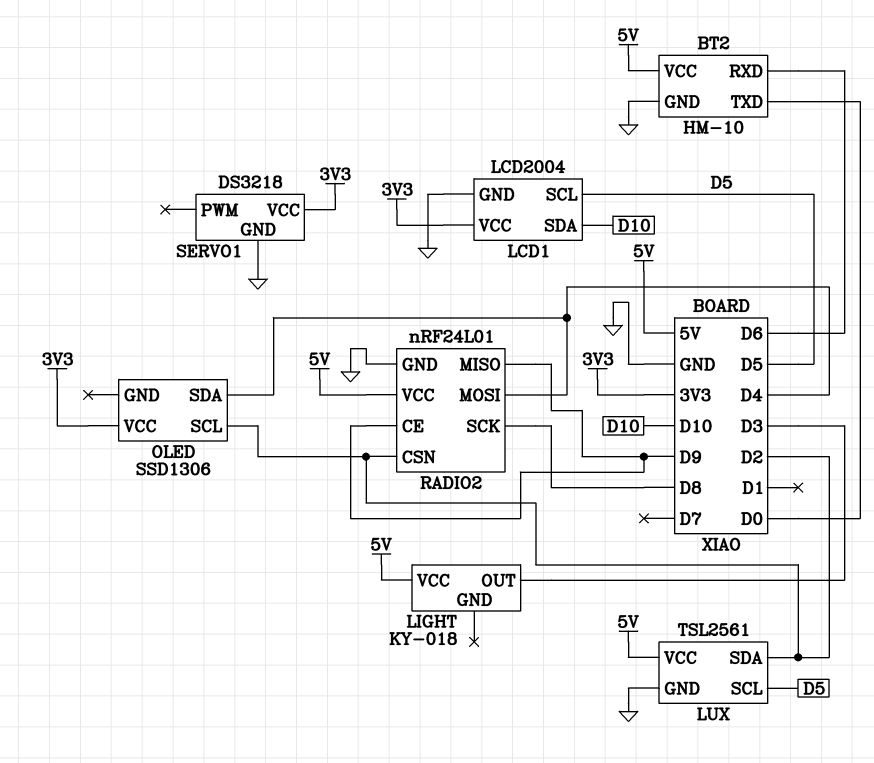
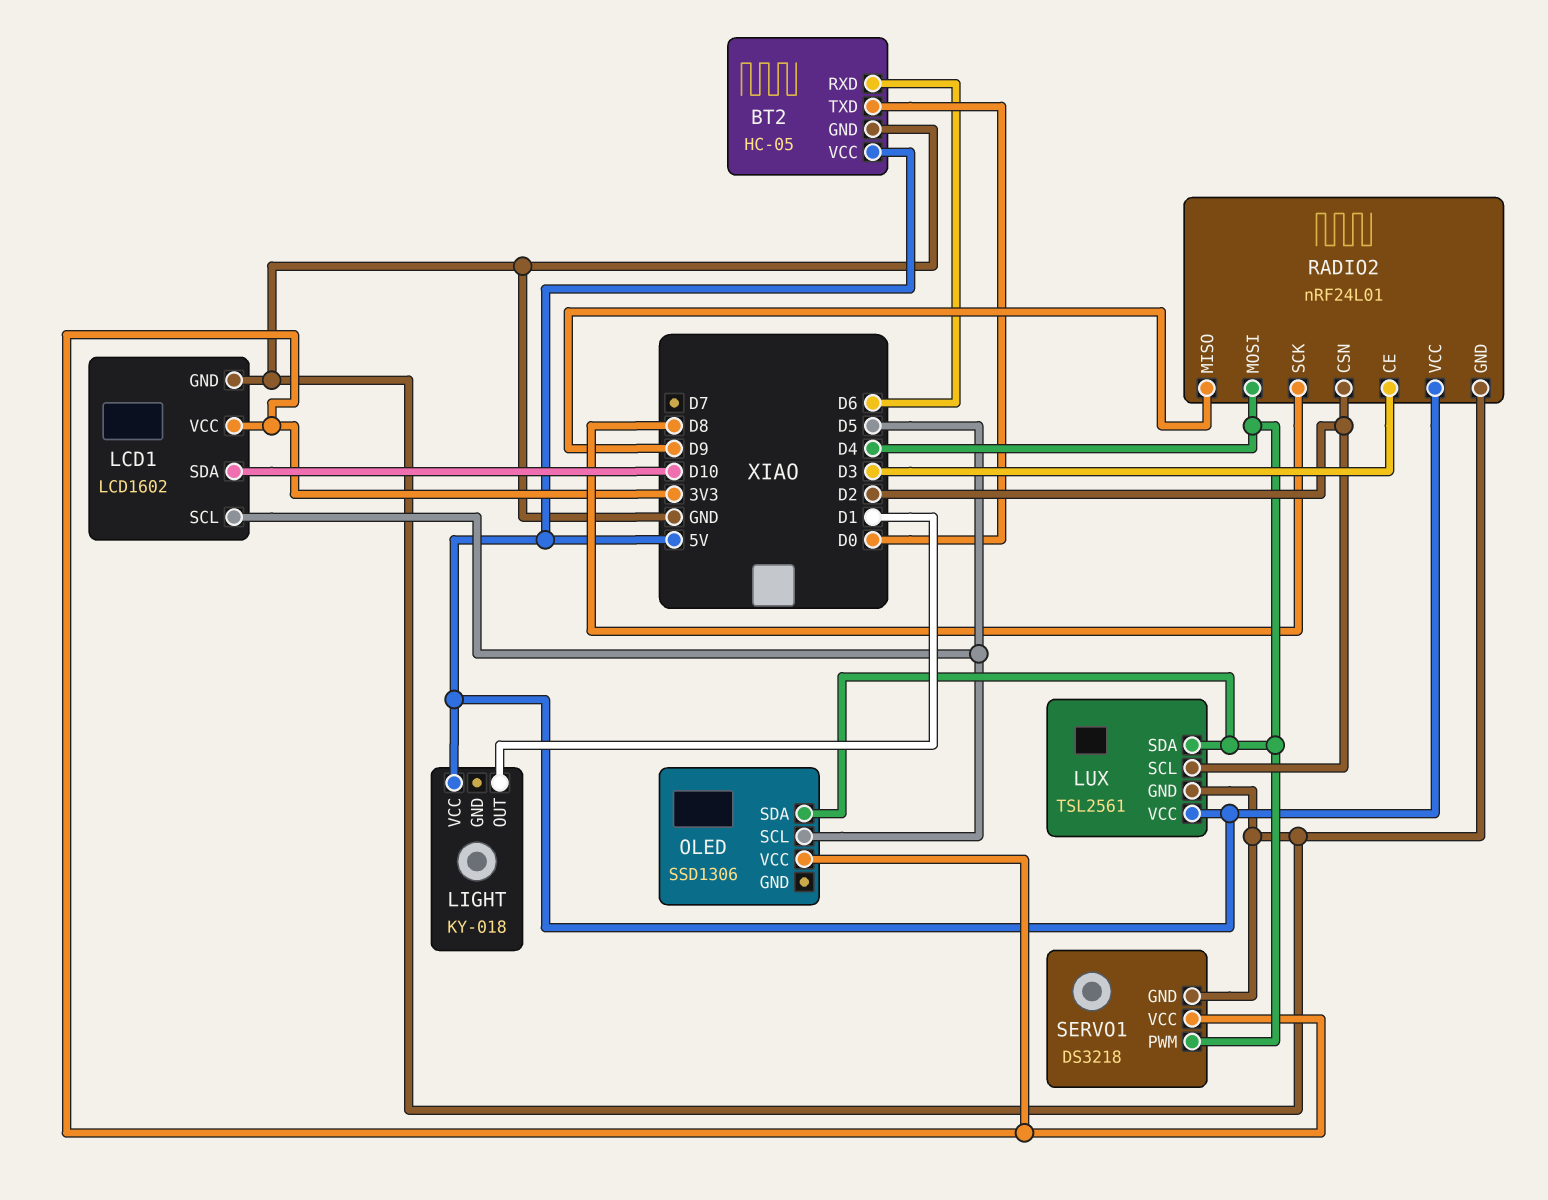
BT2: HM-10 -> HC-05
LCD1: LCD2004 -> LCD1602
LIGHT pin OUT: D3 -> D1
LUX pin SCL: D5 -> D2
LUX pin SDA: D2 -> D4
OLED pin SCL: D2 -> D5
RADIO2 pin CE: D9 -> D3
SERVO1 pin PWM: none -> D4

